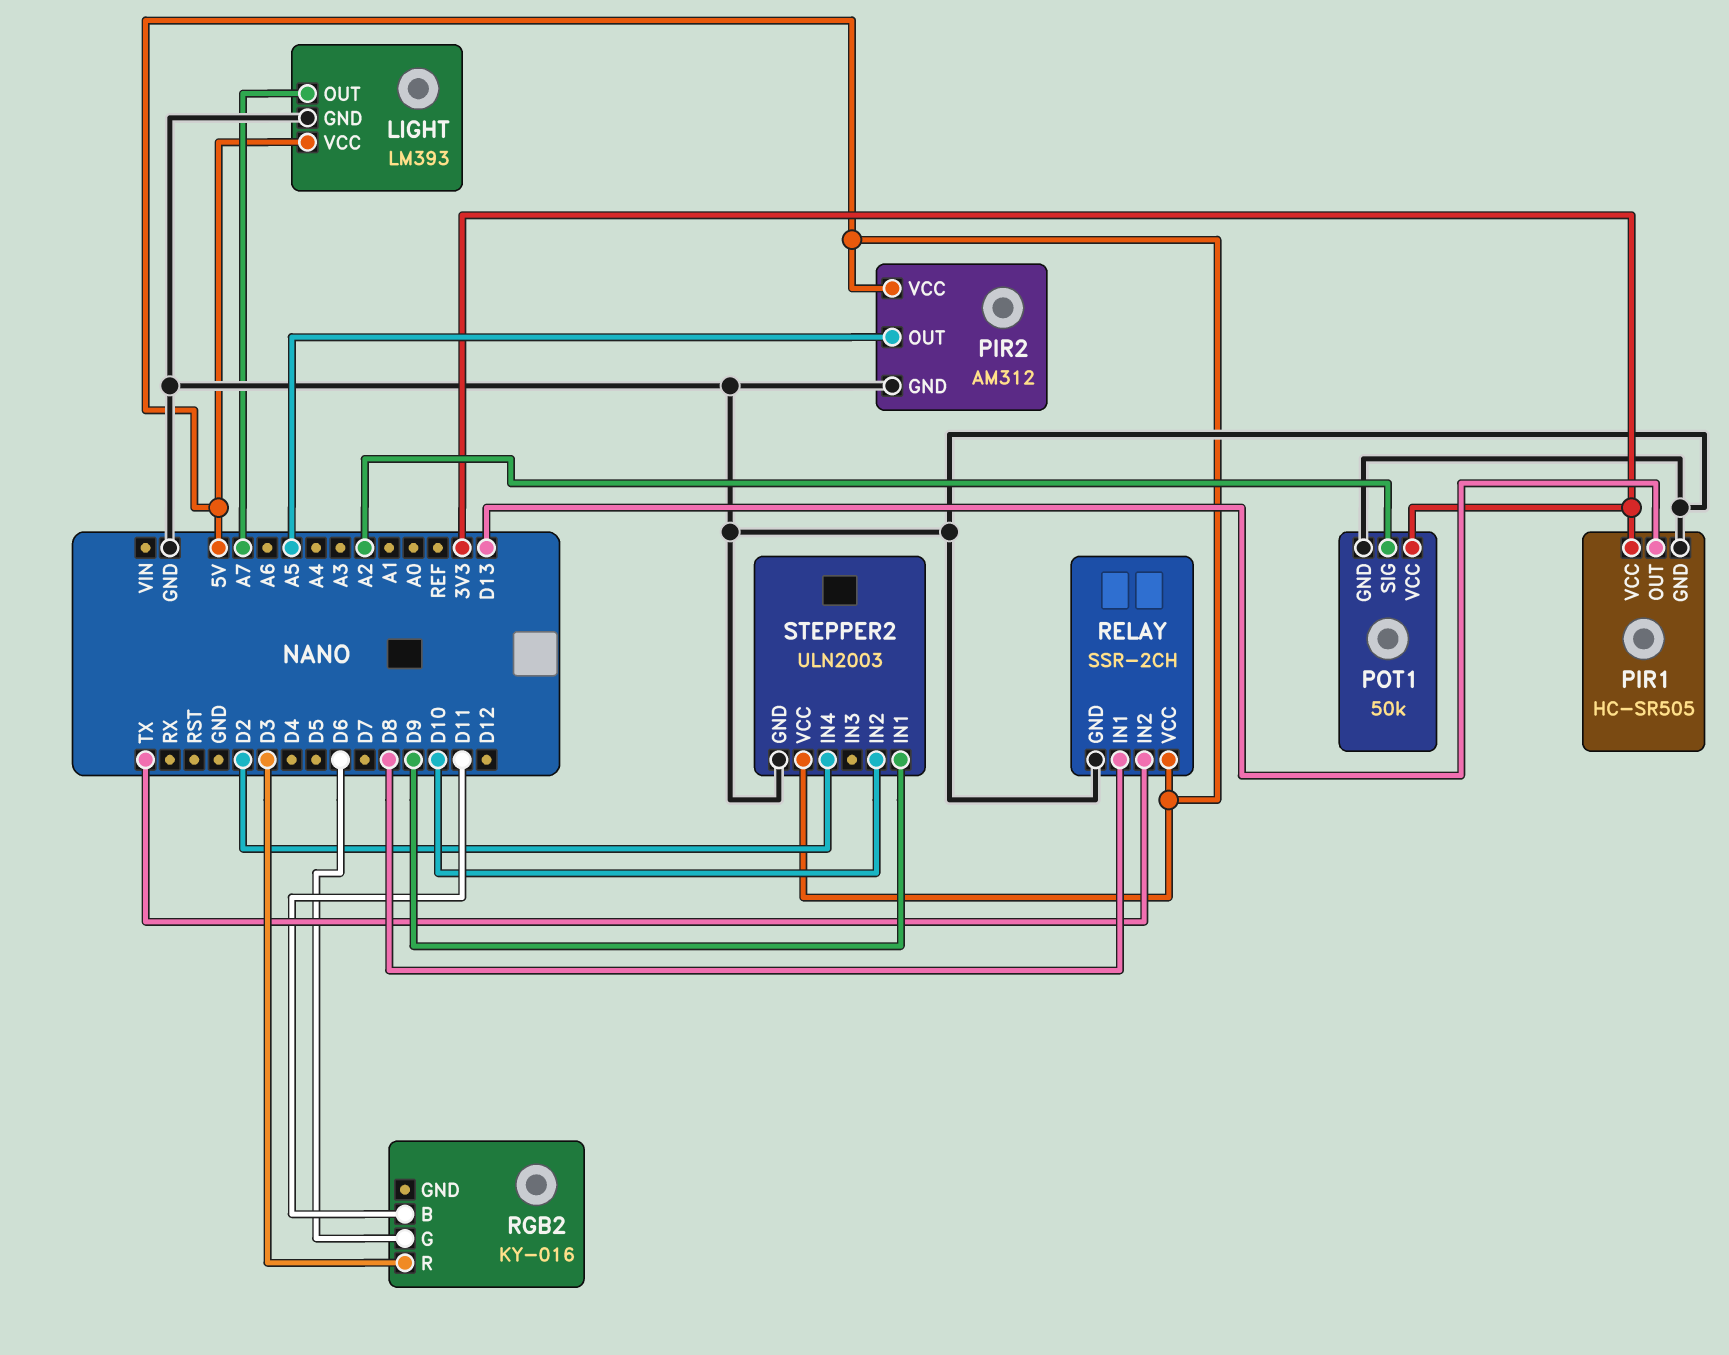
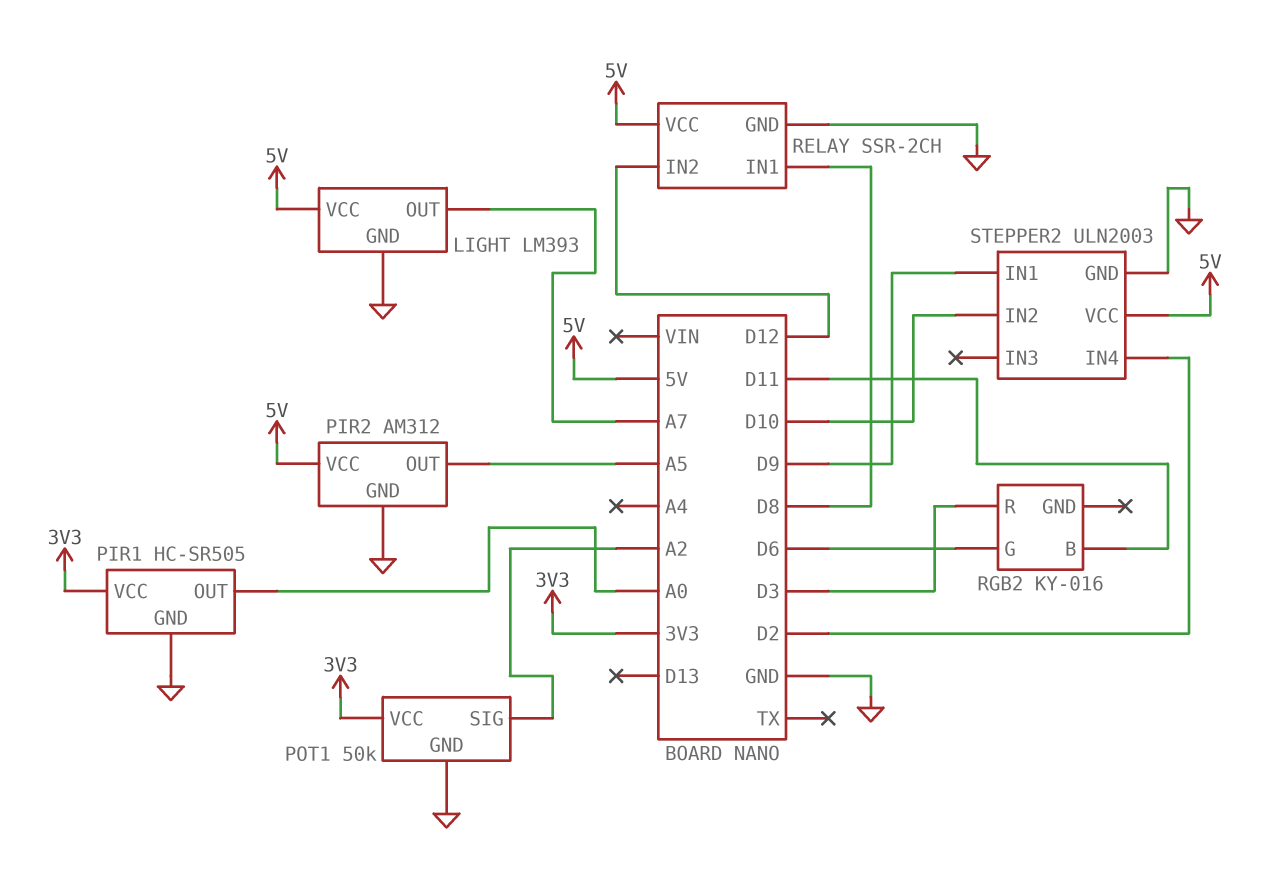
PIR1 pin OUT: D13 -> A0
RELAY pin IN2: TX -> D12

